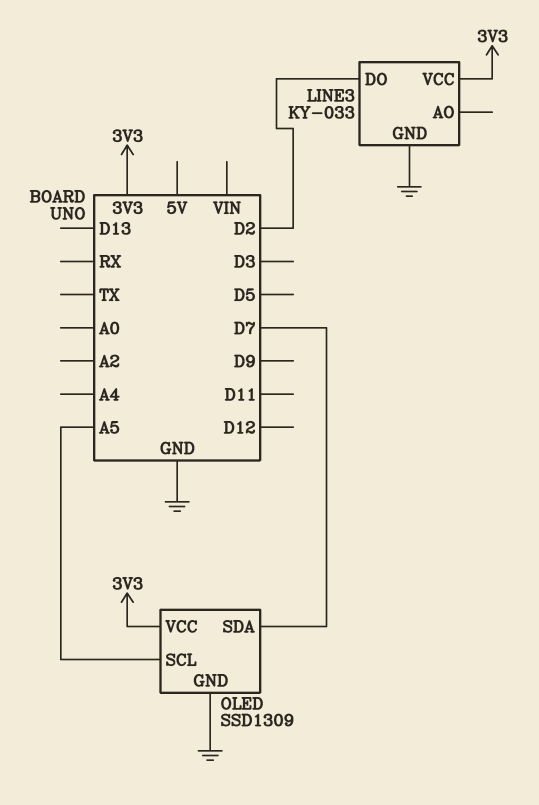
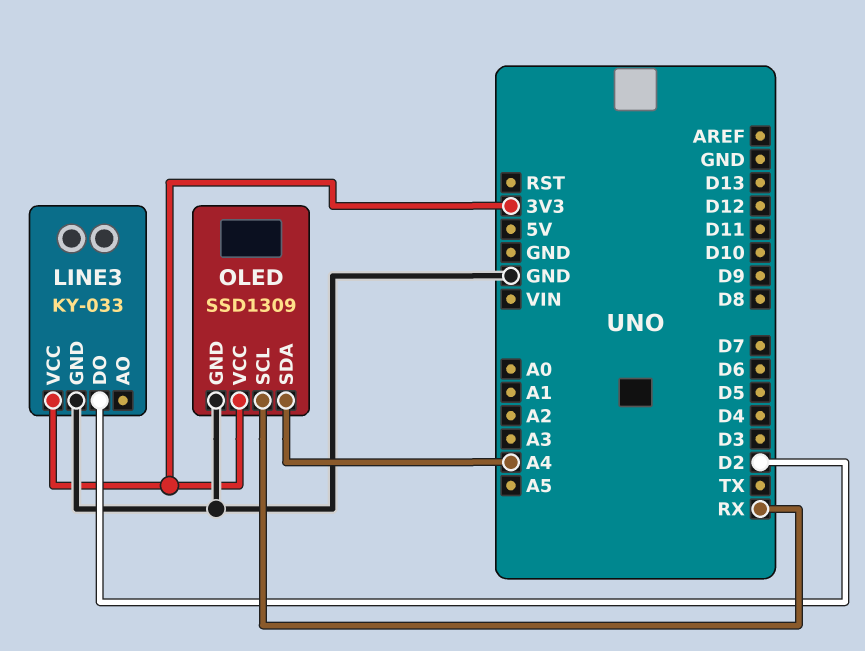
OLED pin SCL: A5 -> RX
OLED pin SDA: D7 -> A4

